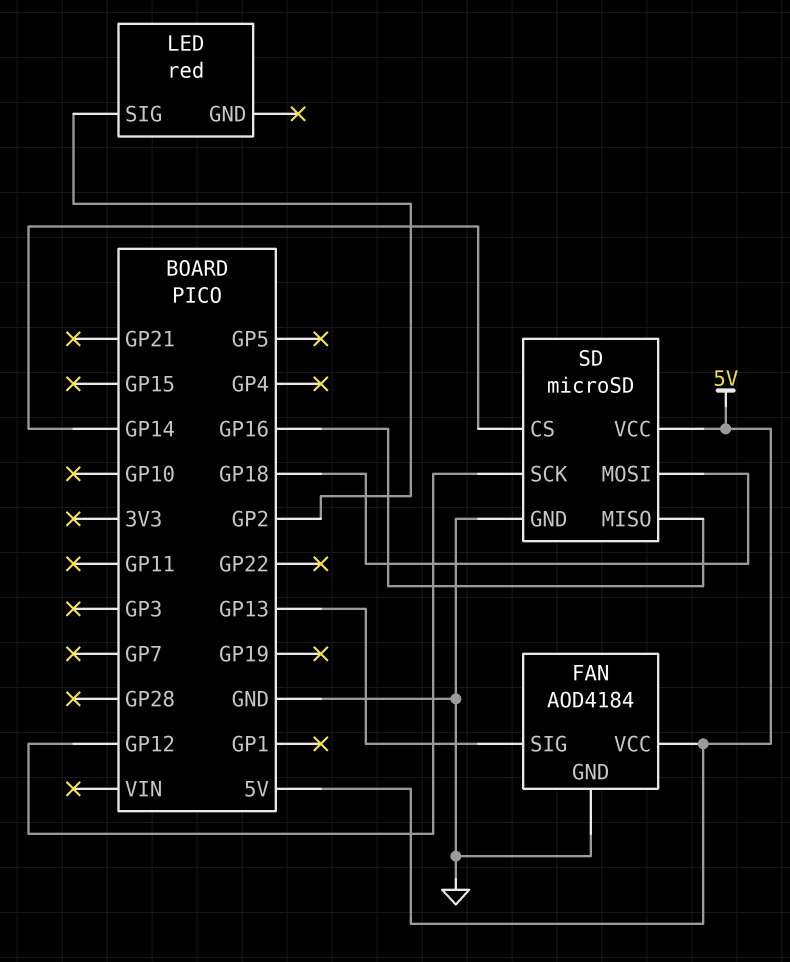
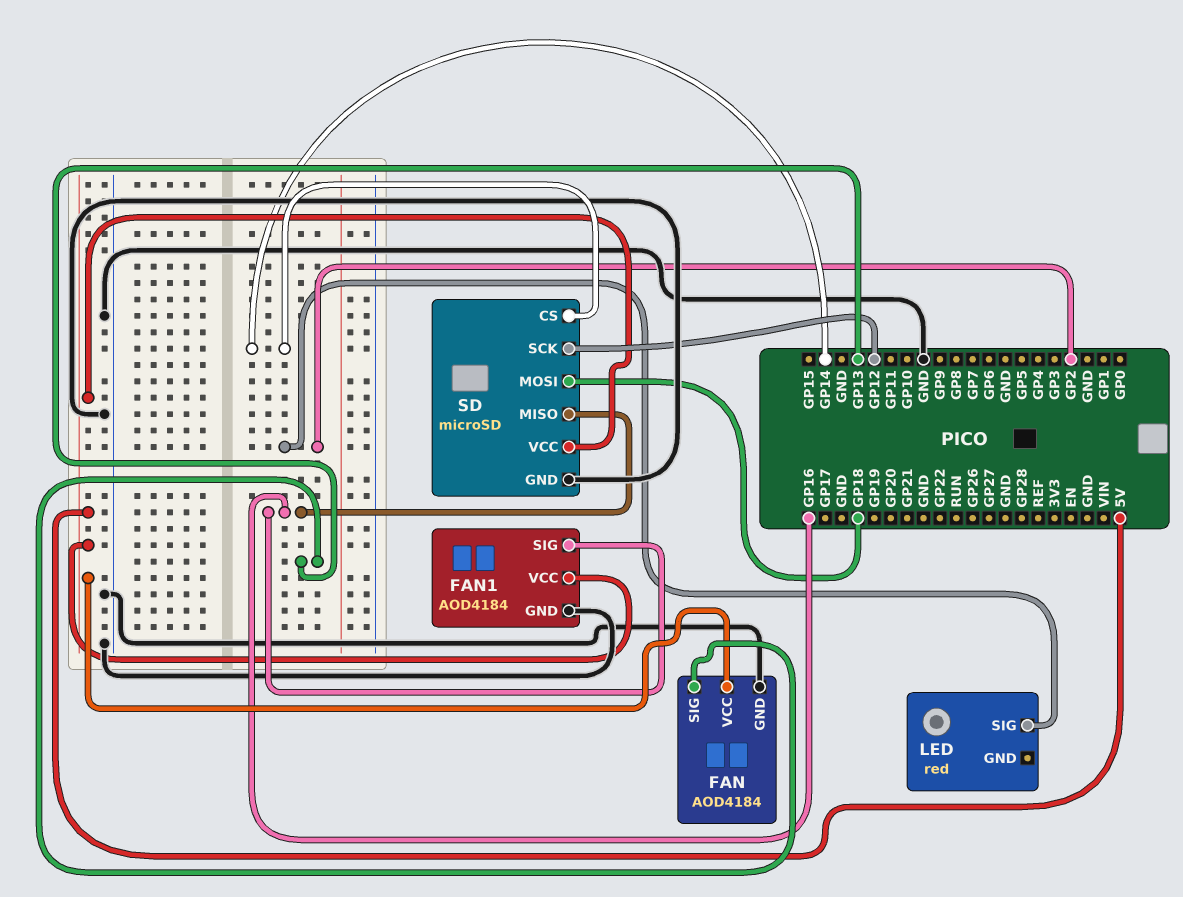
FAN1: none -> AOD4184
FAN1 pin GND: none -> GND
FAN1 pin SIG: none -> GP16
FAN1 pin VCC: none -> 5V

